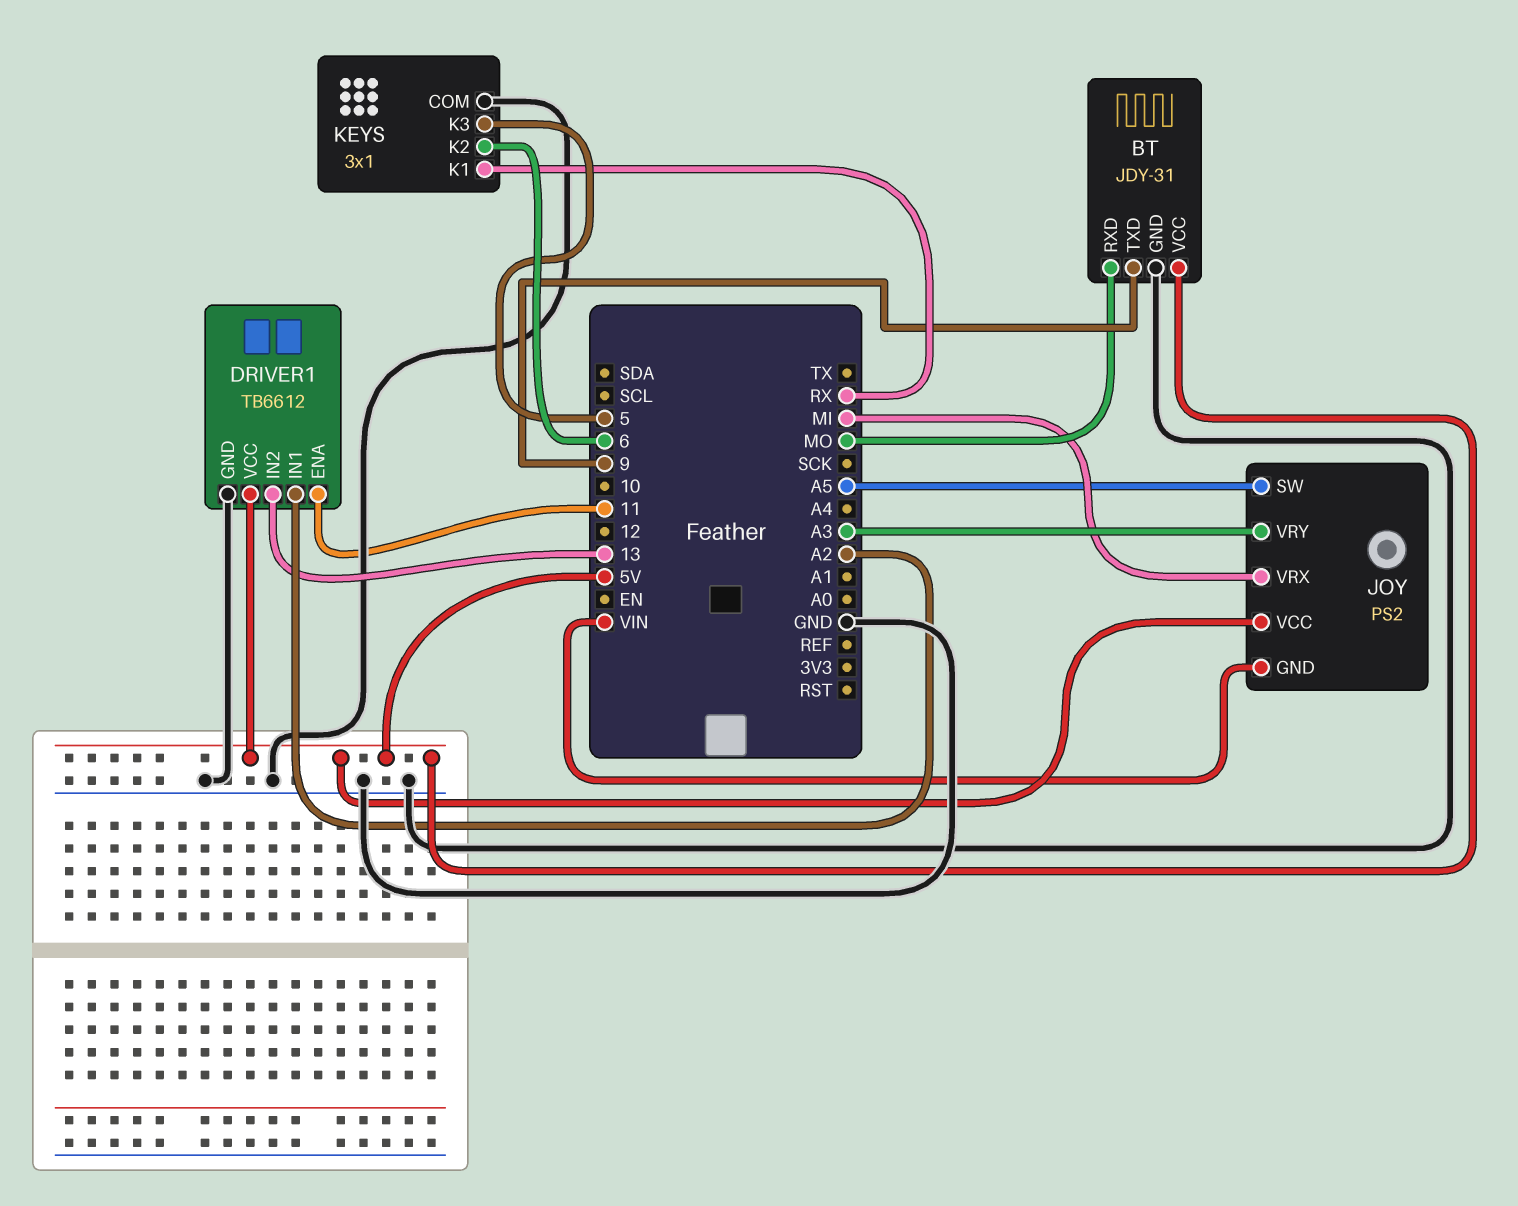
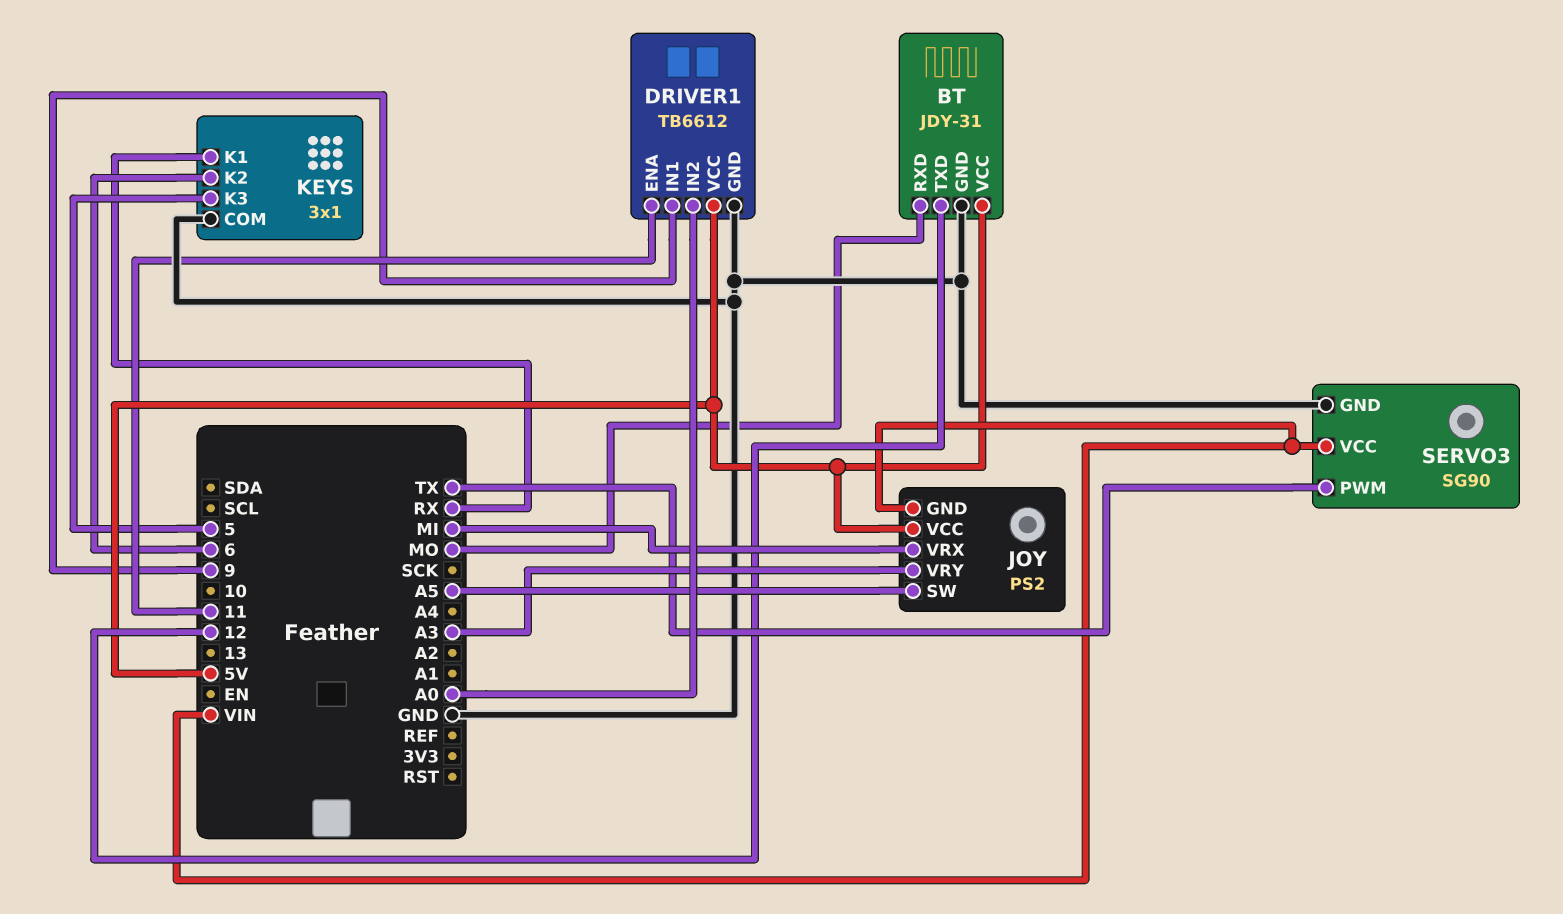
BT pin TXD: 9 -> 12
DRIVER1 pin IN1: A2 -> 9
DRIVER1 pin IN2: 13 -> A0
SERVO3: none -> SG90
SERVO3 pin GND: none -> GND
SERVO3 pin PWM: none -> TX
SERVO3 pin VCC: none -> VIN

